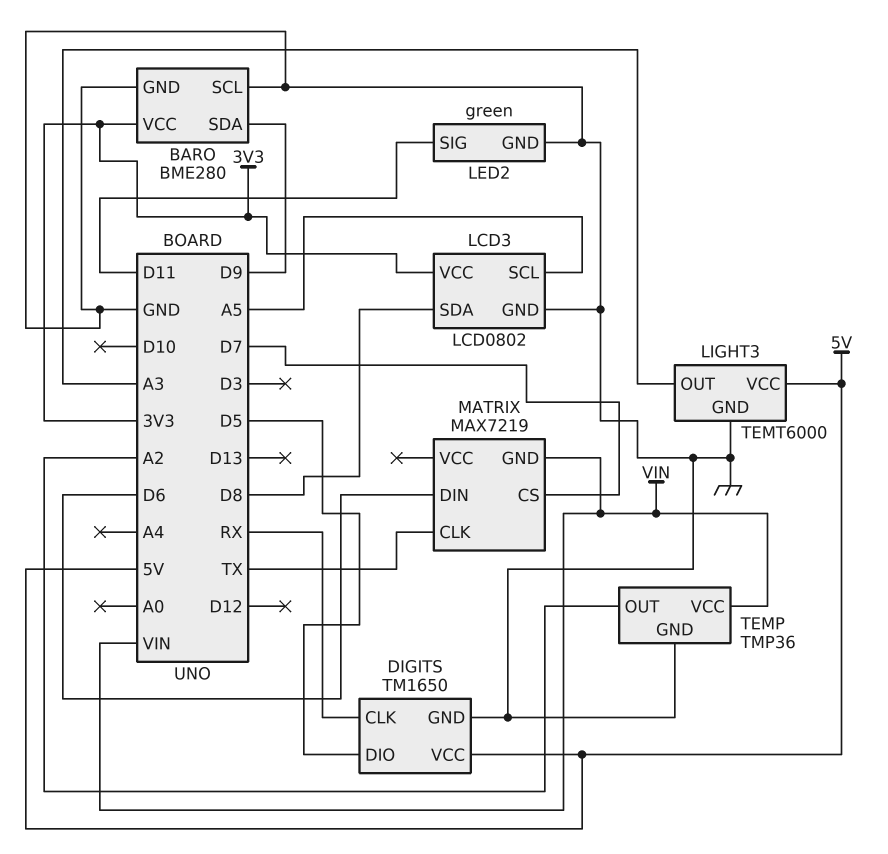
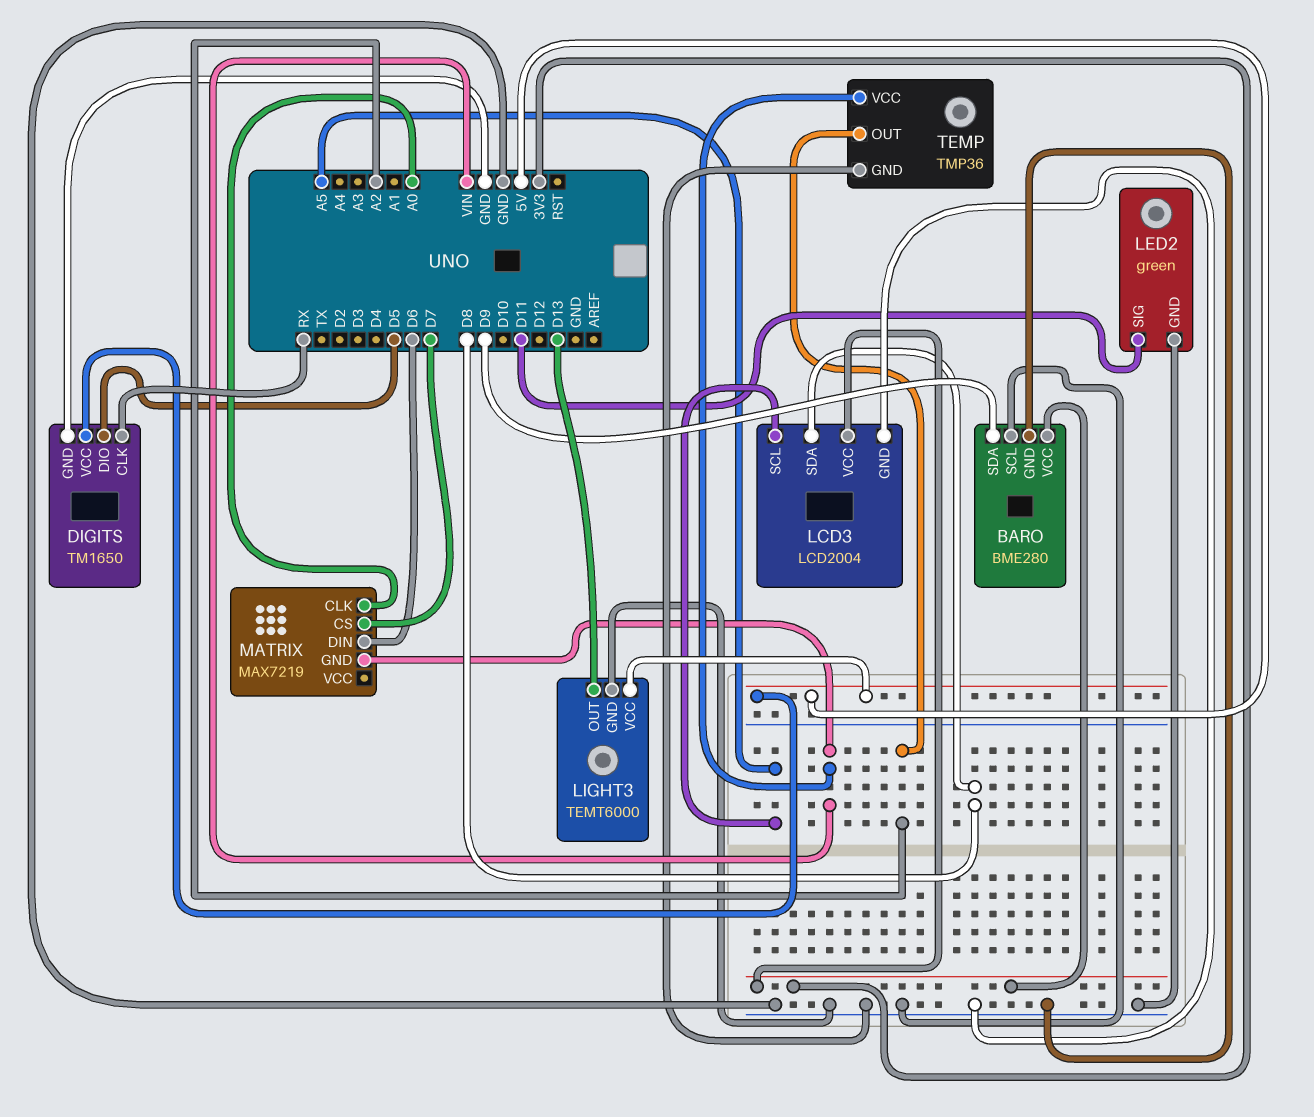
LCD3: LCD0802 -> LCD2004
LIGHT3 pin OUT: A3 -> D13
MATRIX pin CLK: TX -> A0

